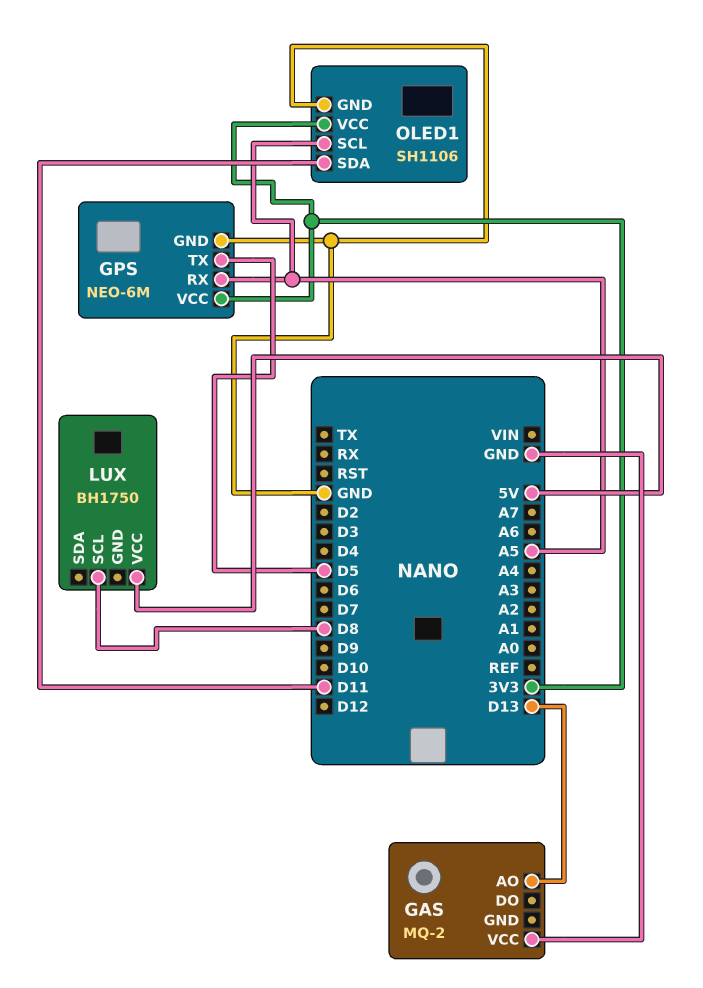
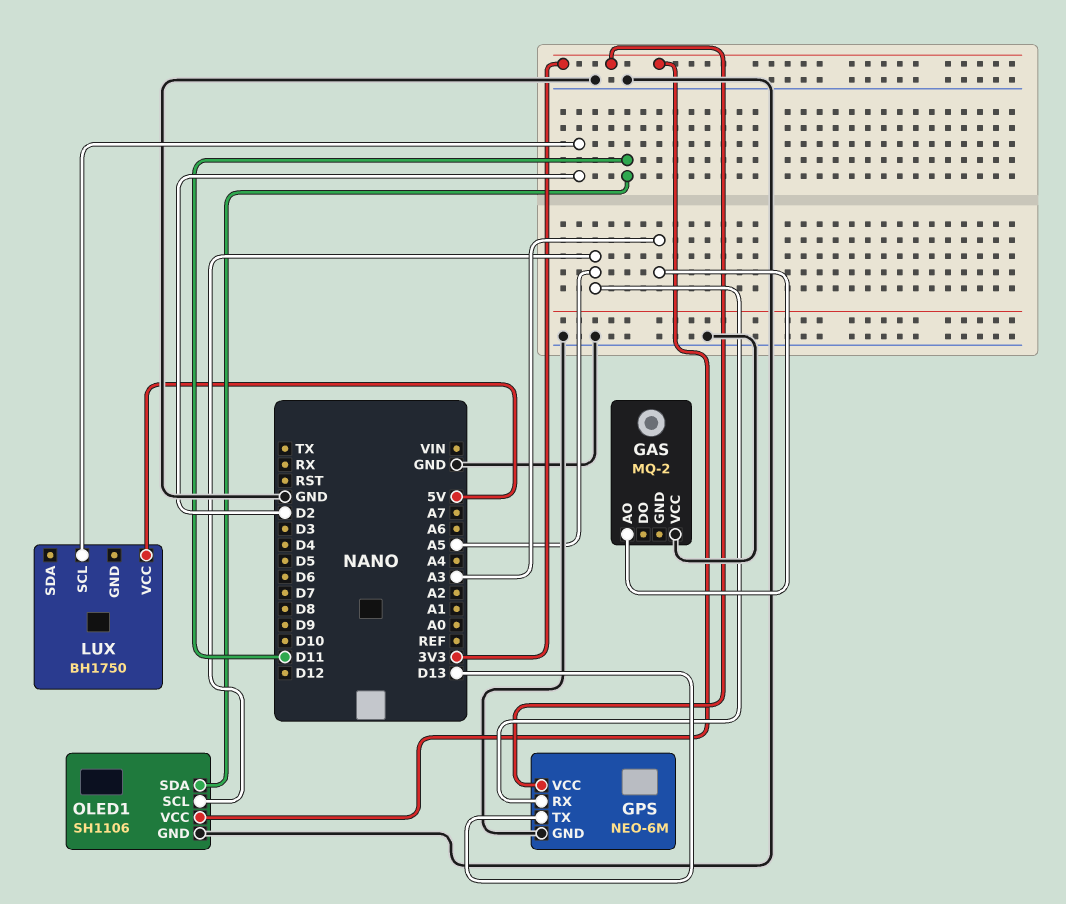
GAS pin AO: D13 -> A3
GPS pin TX: D5 -> D13
LUX pin SCL: D8 -> D2

